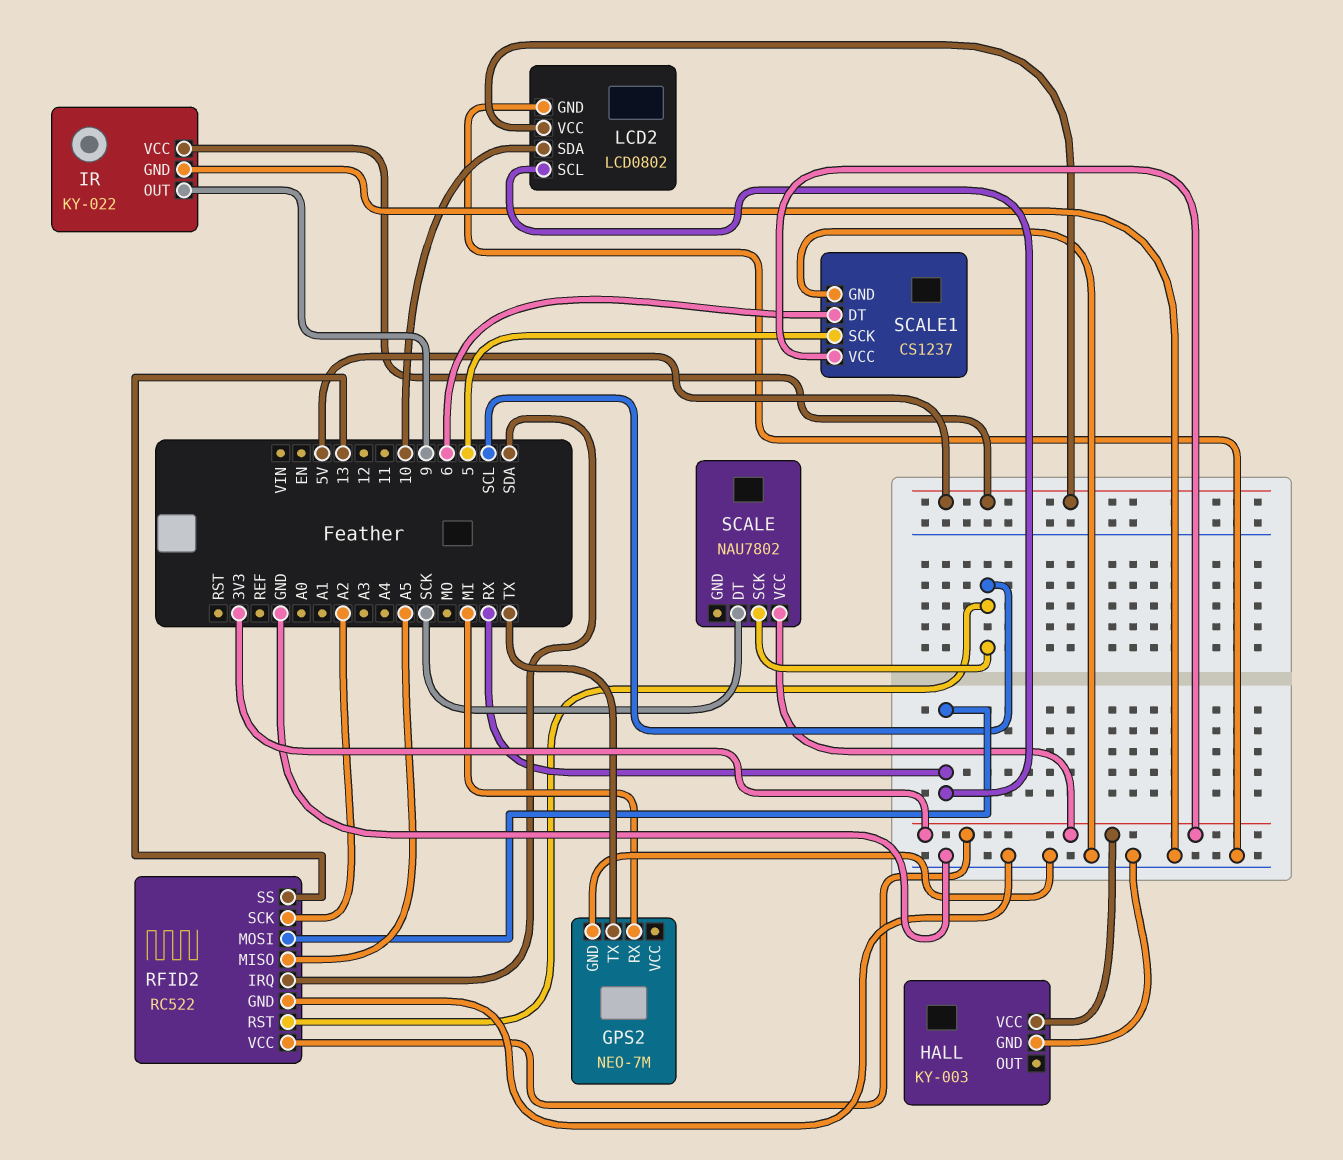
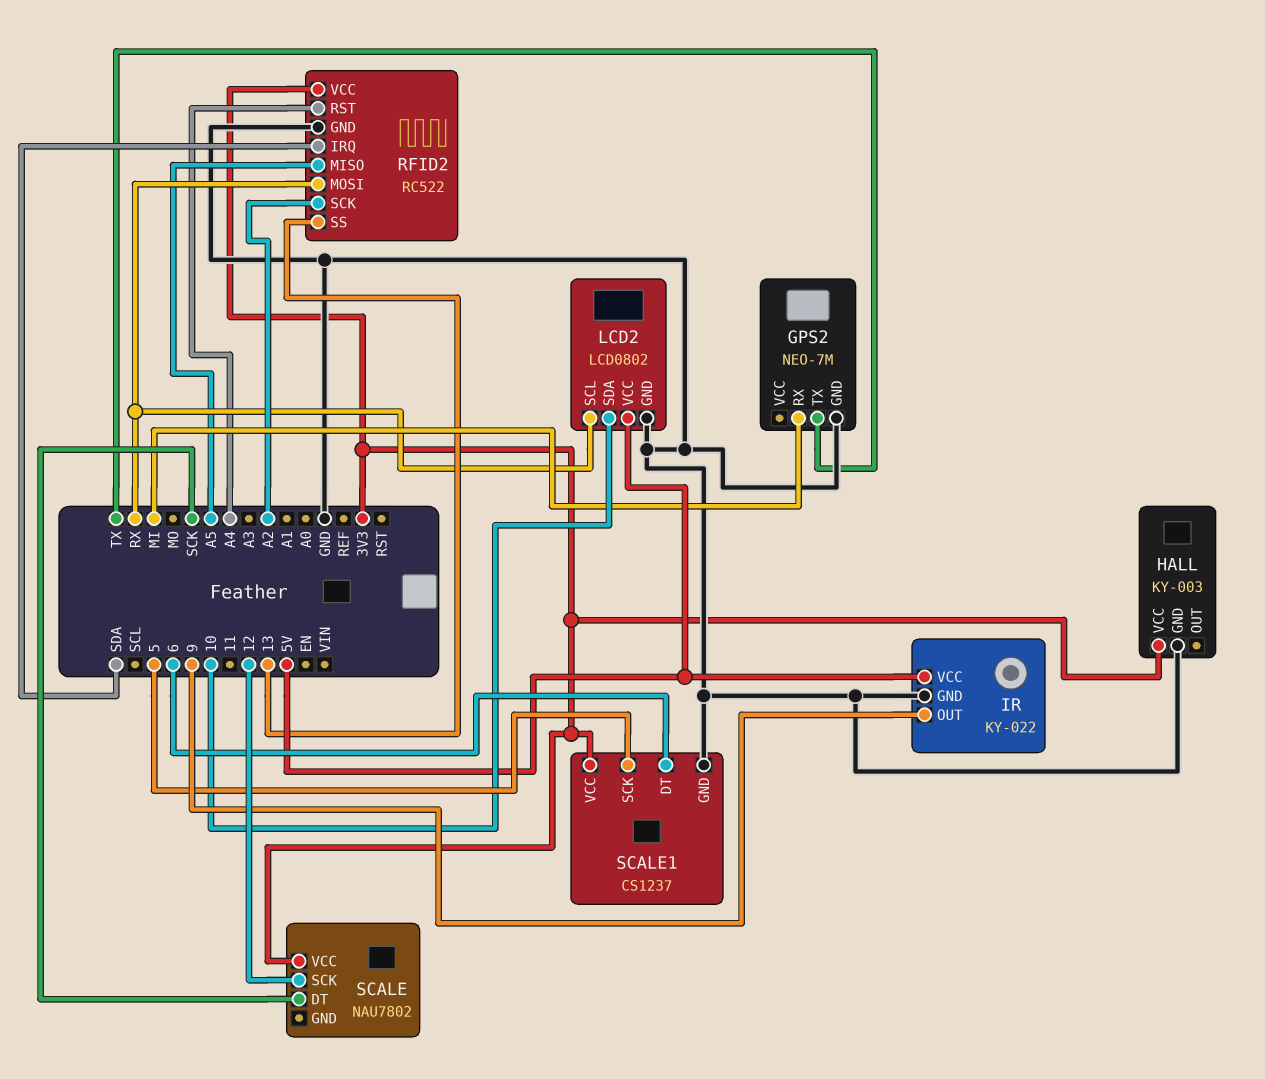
RFID2 pin RST: SCL -> A4
SCALE pin SCK: SCL -> 12

